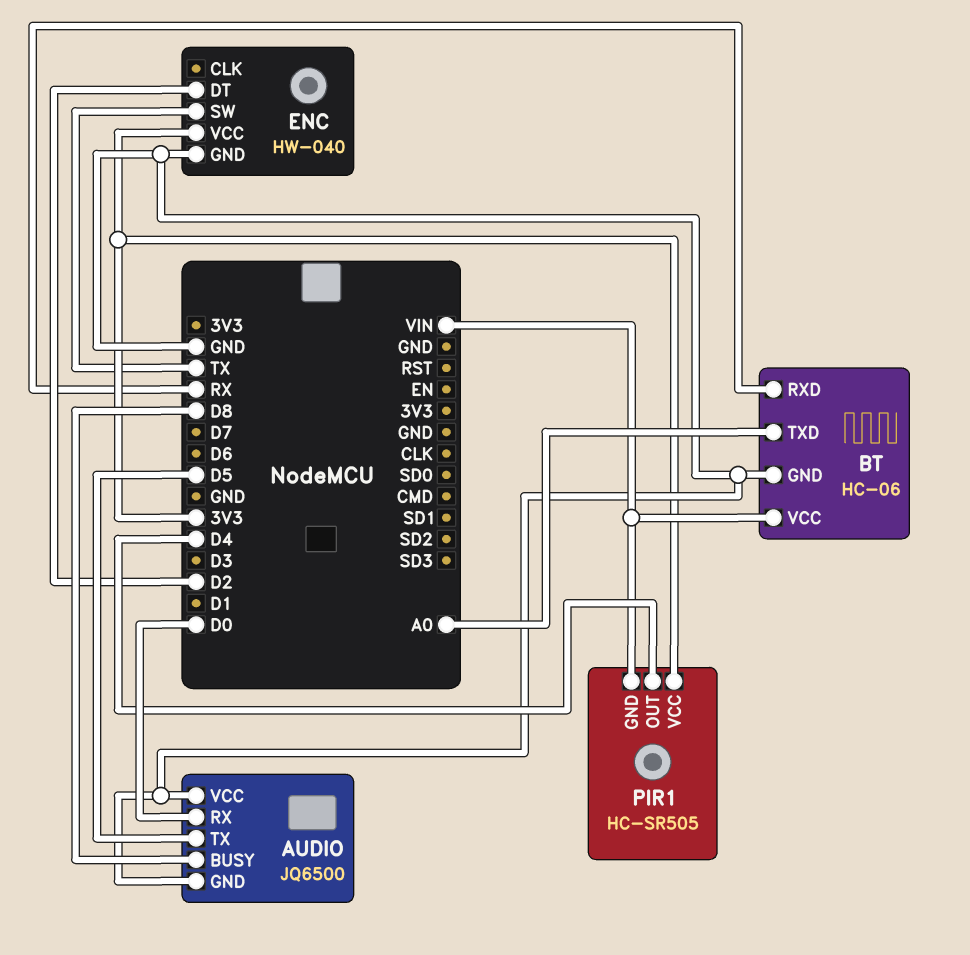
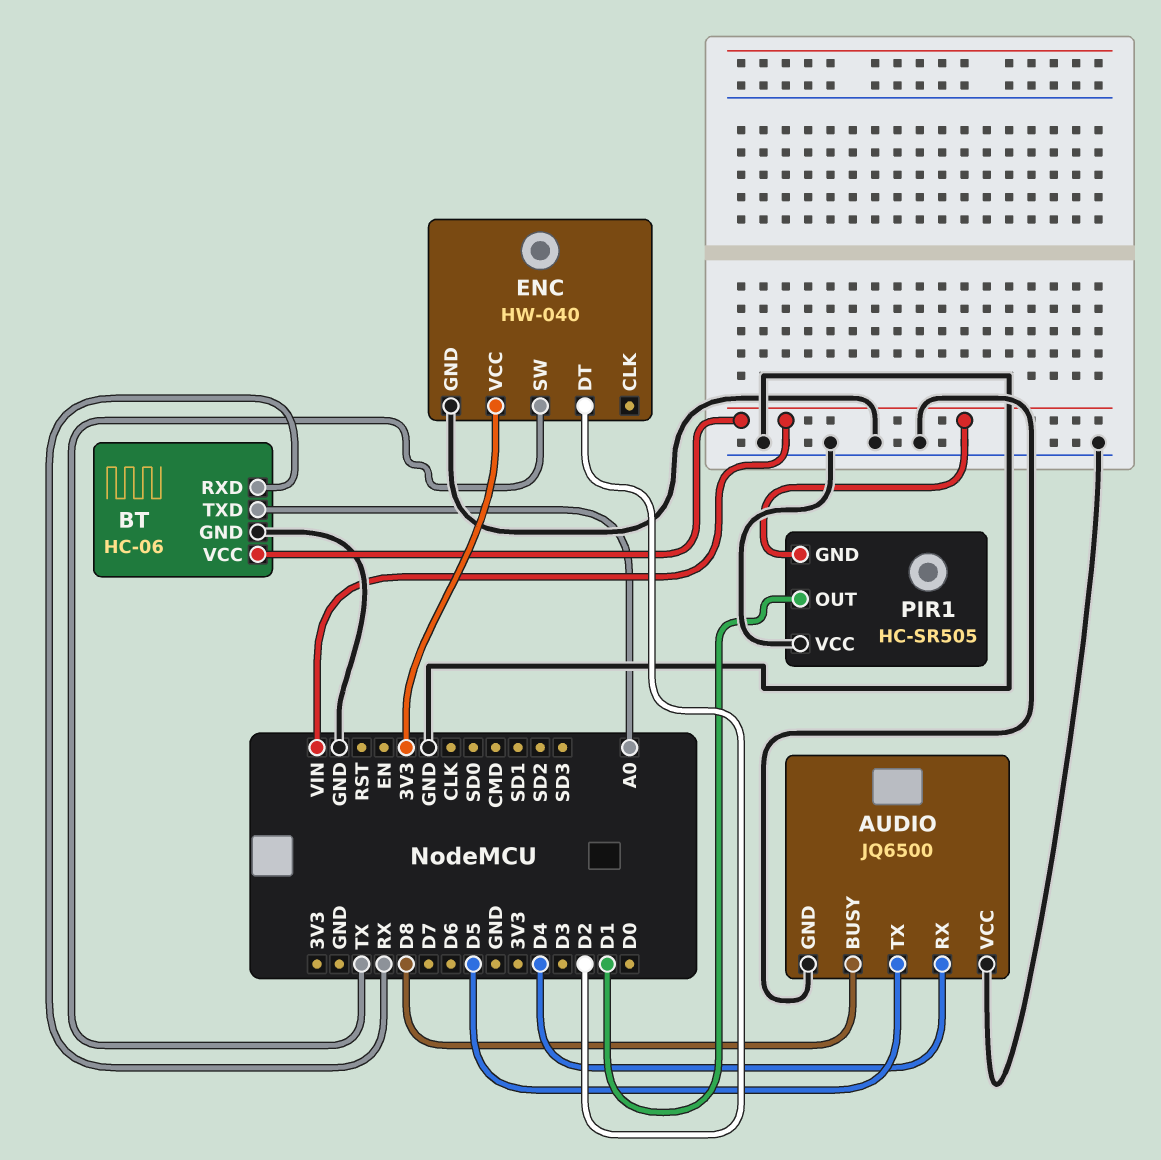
AUDIO pin RX: D0 -> D4
PIR1 pin OUT: D4 -> D1
PIR1 pin VCC: 3V3 -> GND

